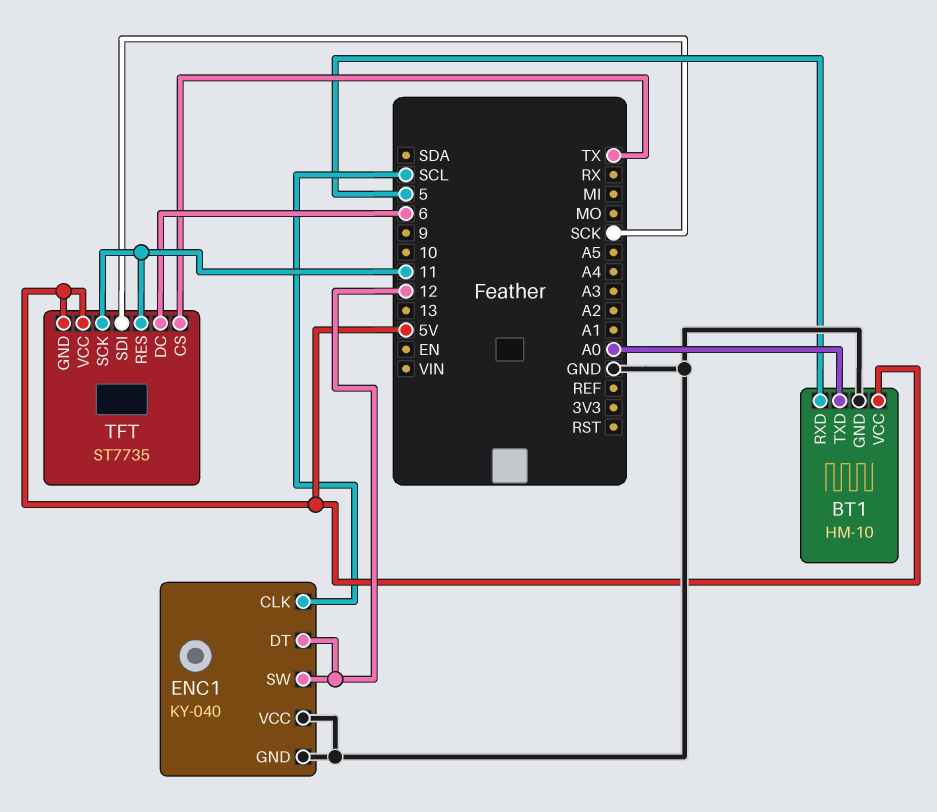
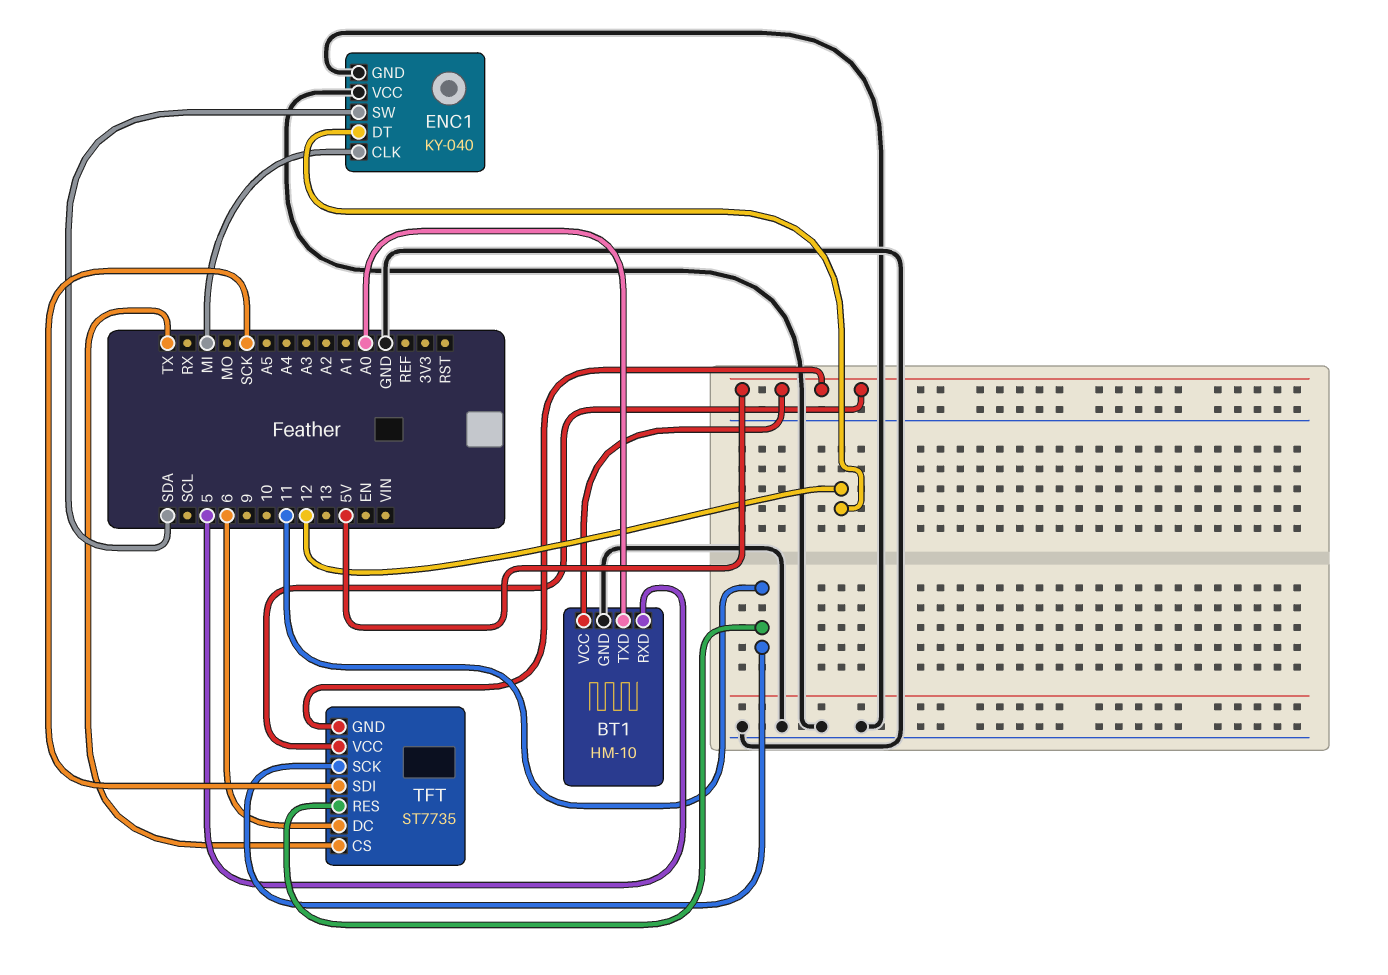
ENC1 pin CLK: SCL -> MI
ENC1 pin SW: 12 -> SDA

